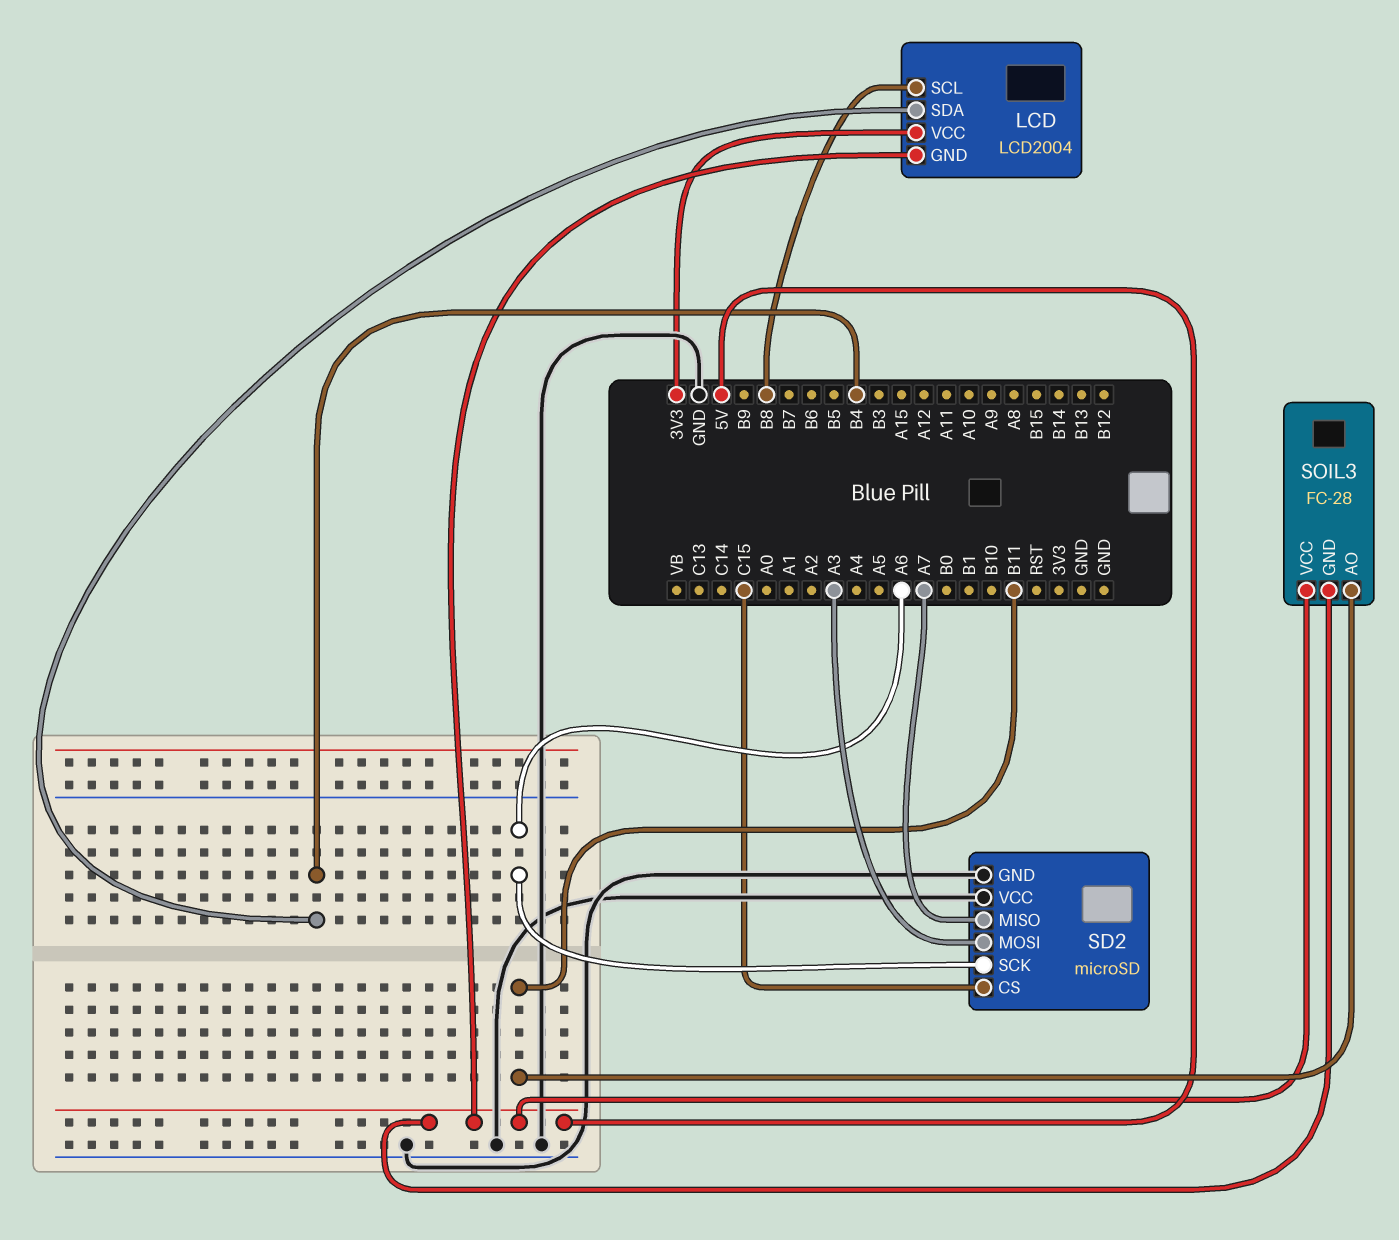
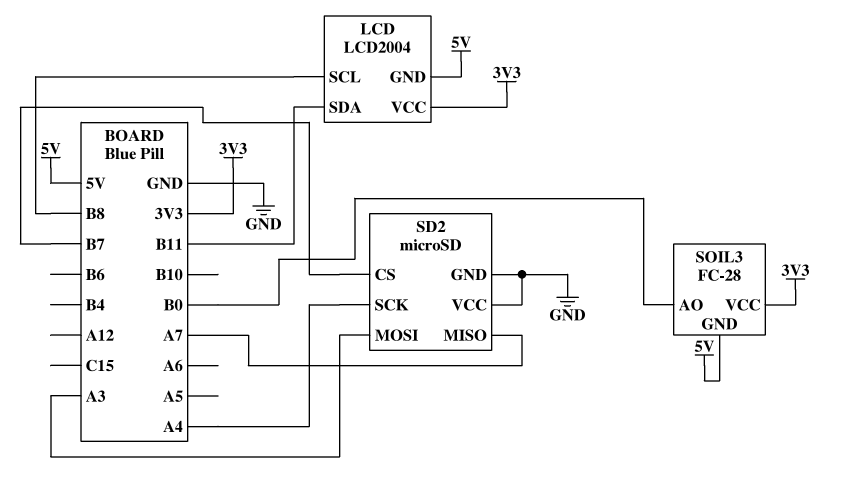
LCD pin SDA: B4 -> B11
SD2 pin CS: C15 -> B7
SD2 pin SCK: A6 -> A4
SOIL3 pin AO: B11 -> B0
SOIL3 pin VCC: 5V -> 3V3

